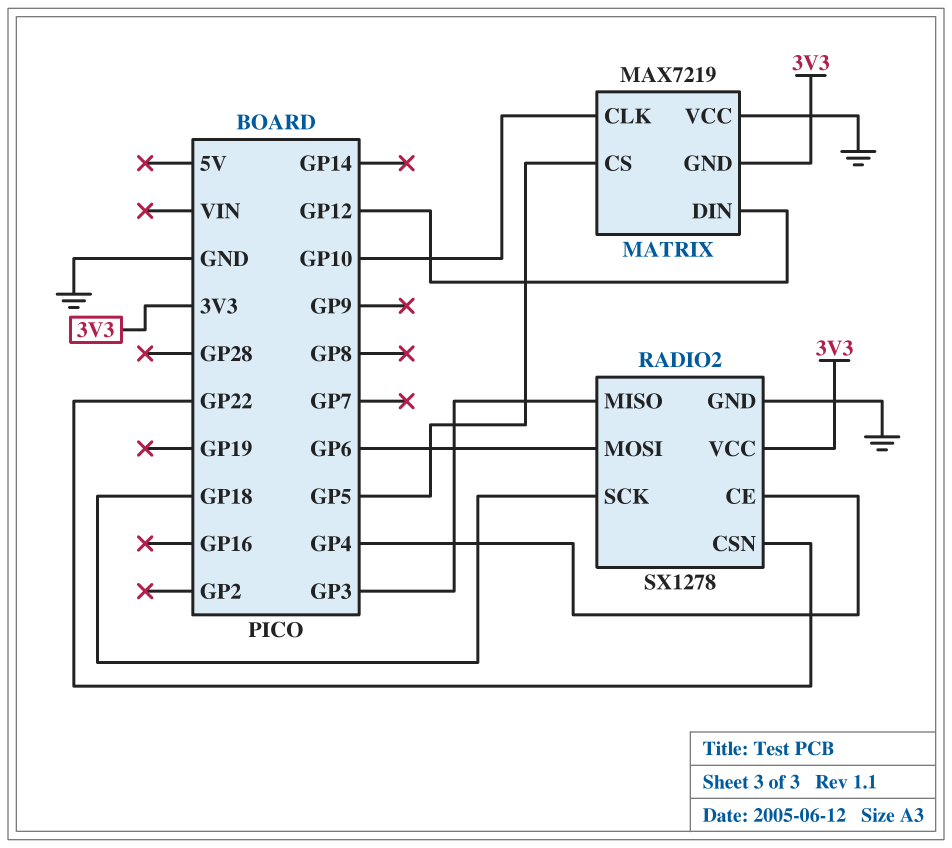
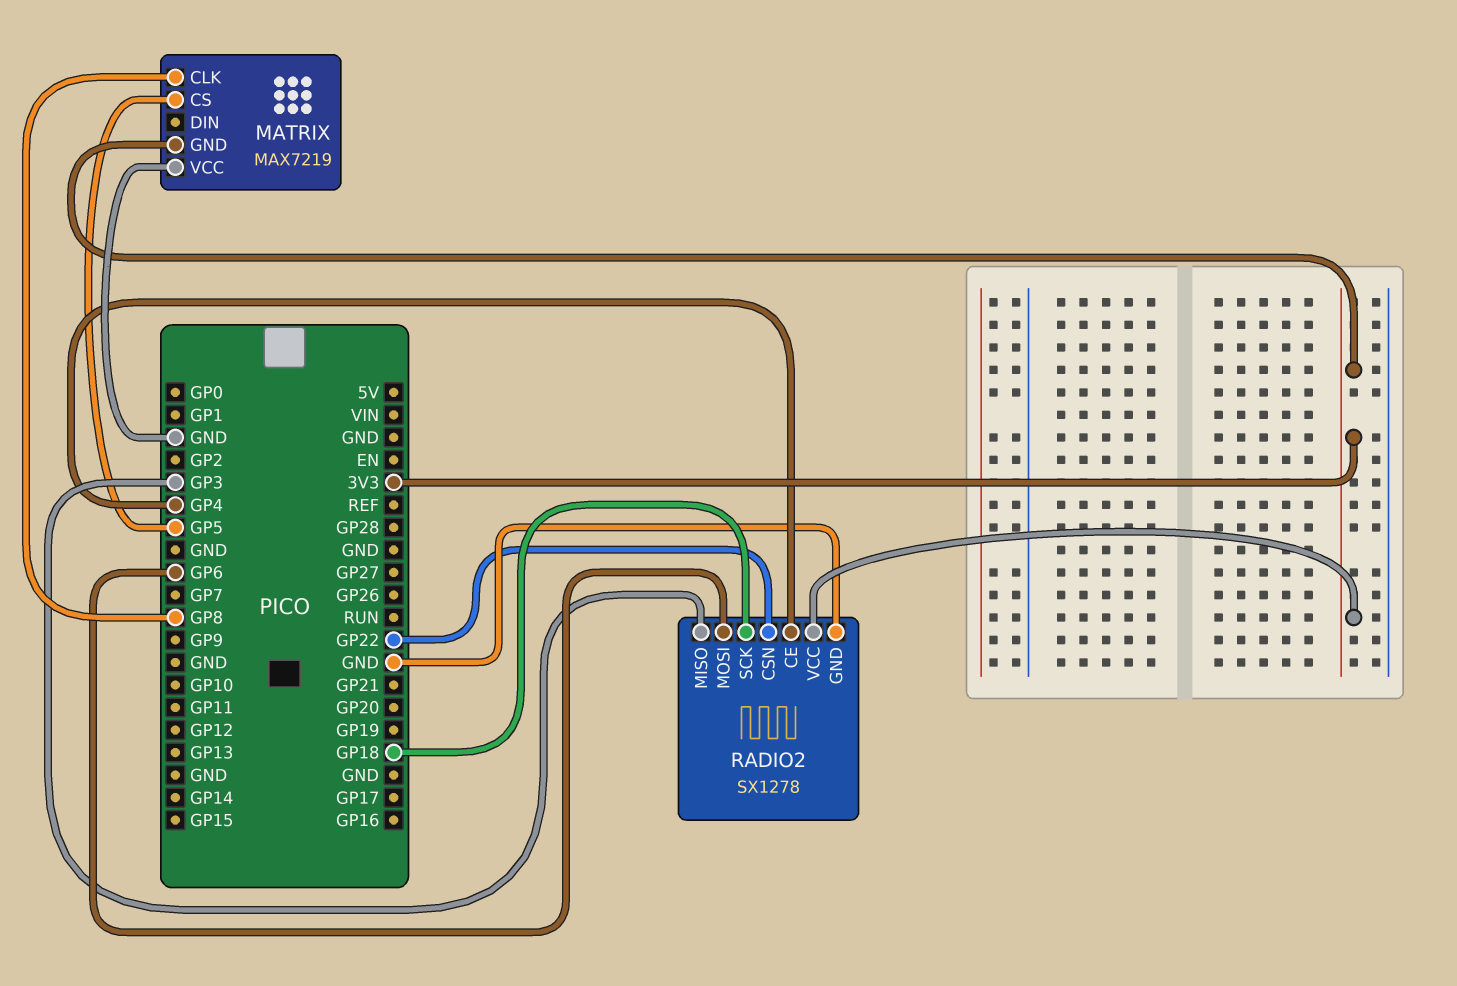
MATRIX pin CLK: GP10 -> GP8
MATRIX pin DIN: GP12 -> none

